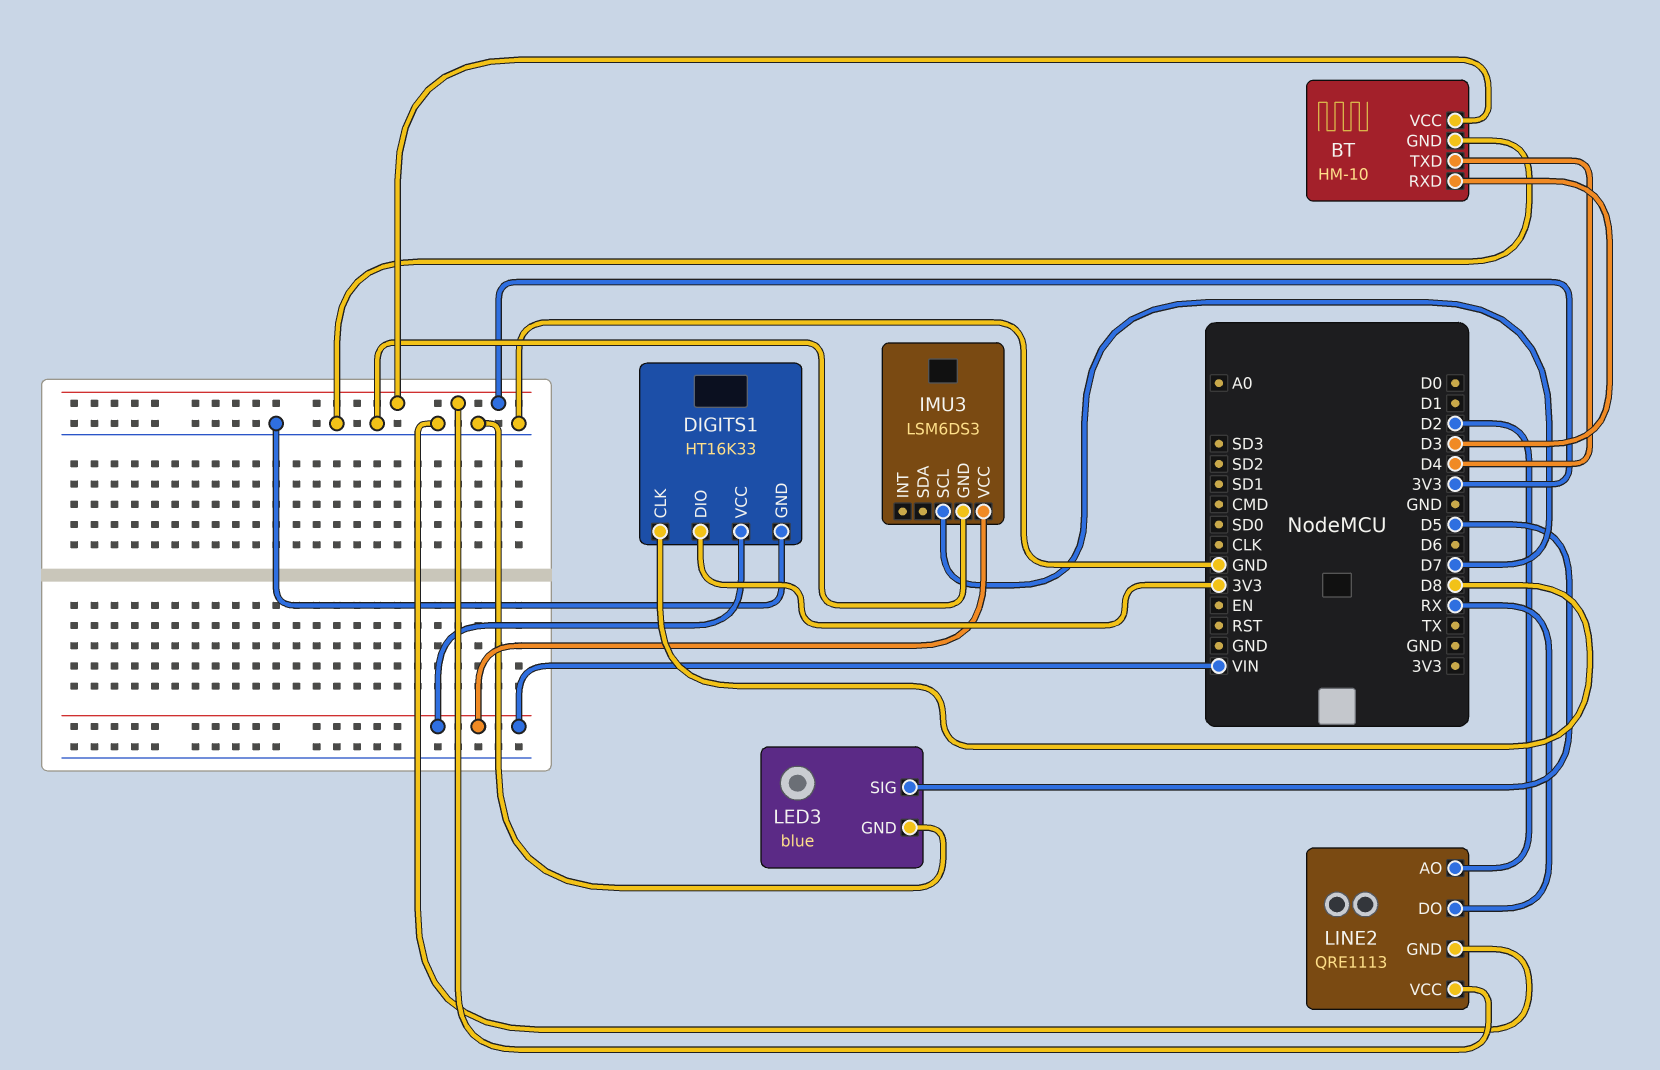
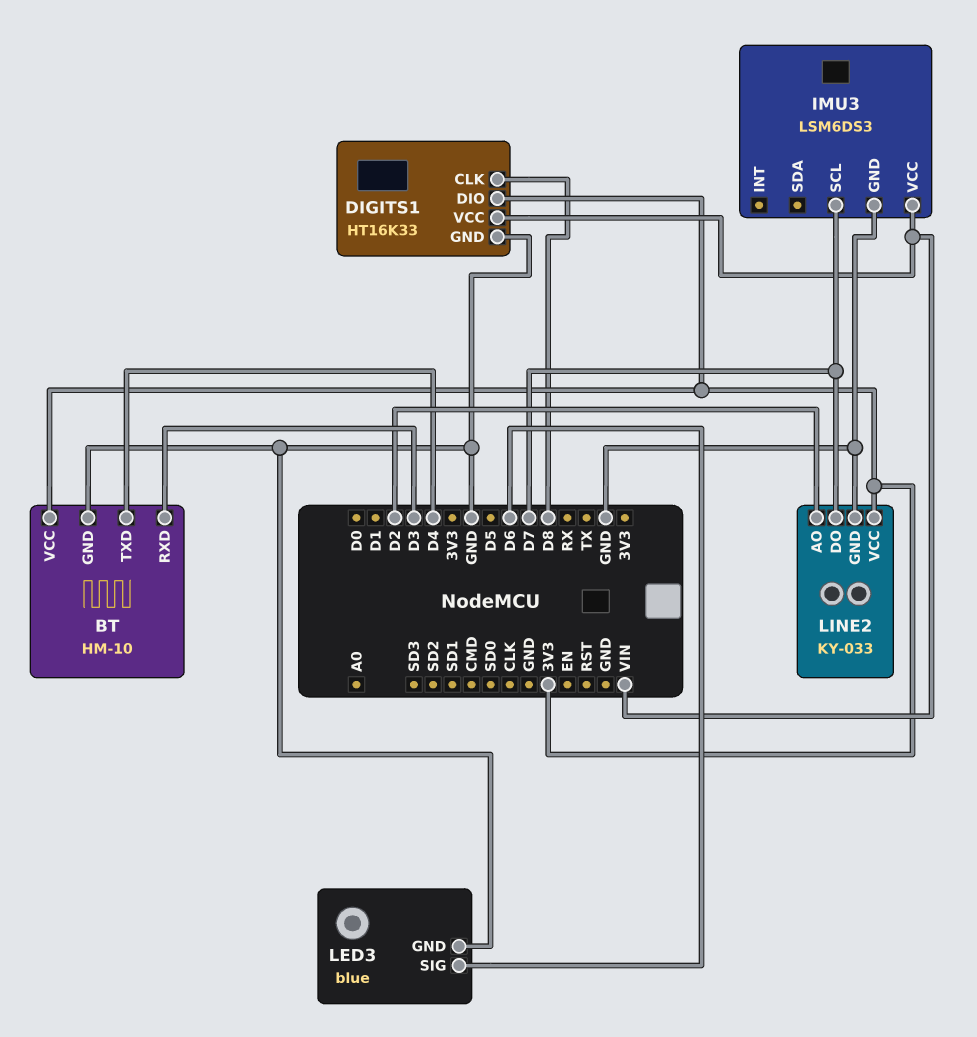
LED3 pin SIG: D5 -> D6
LINE2: QRE1113 -> KY-033
LINE2 pin DO: RX -> D7

